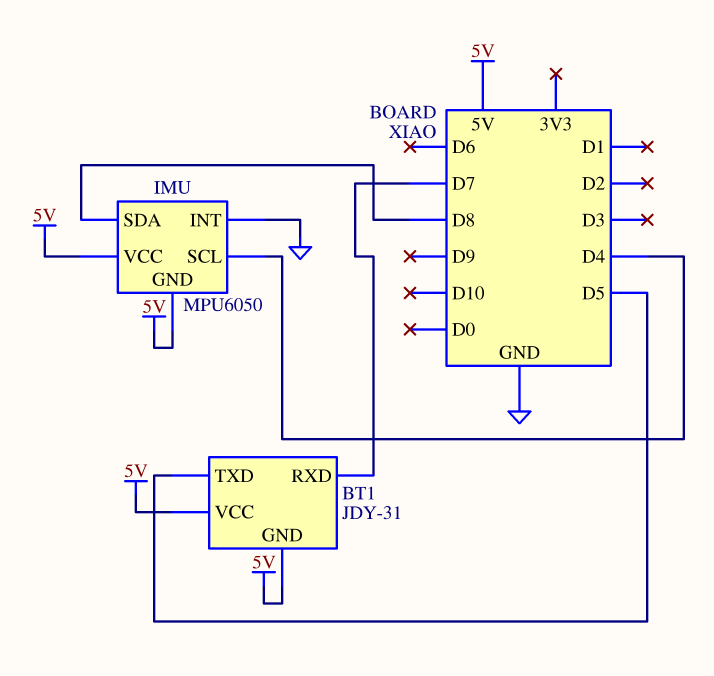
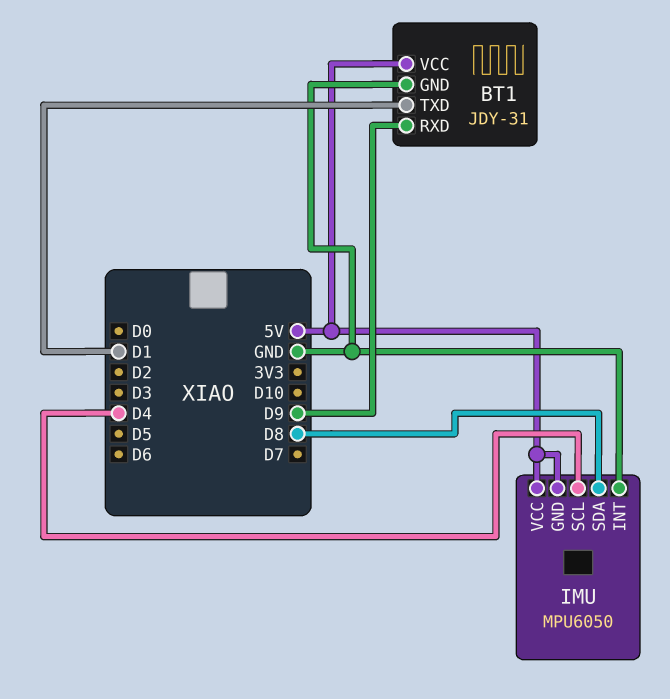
BT1 pin GND: 5V -> GND
BT1 pin RXD: D7 -> D9
BT1 pin TXD: D5 -> D1

